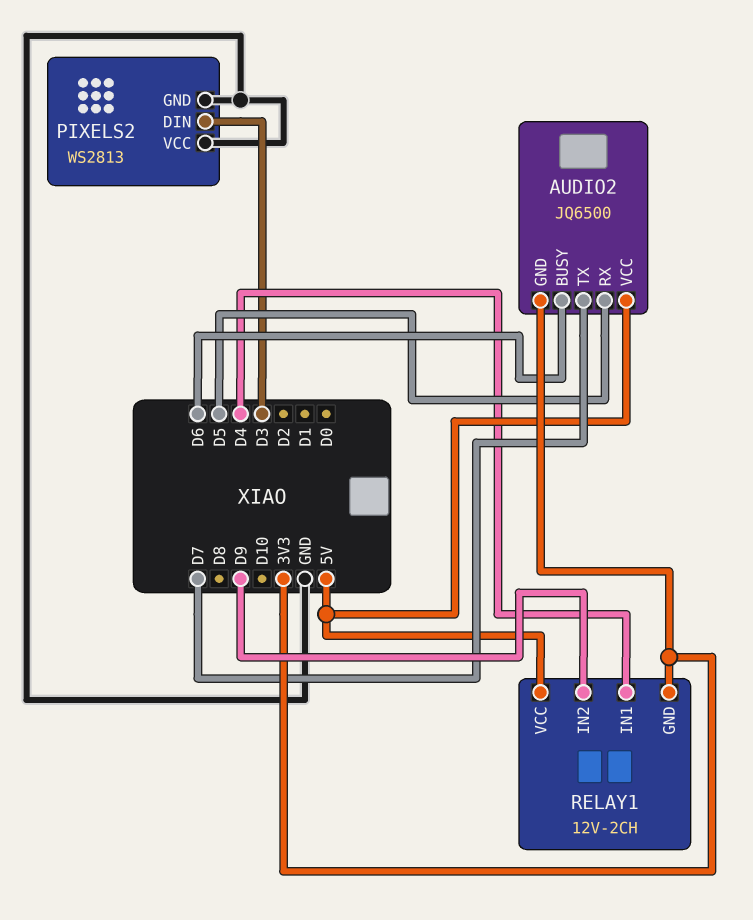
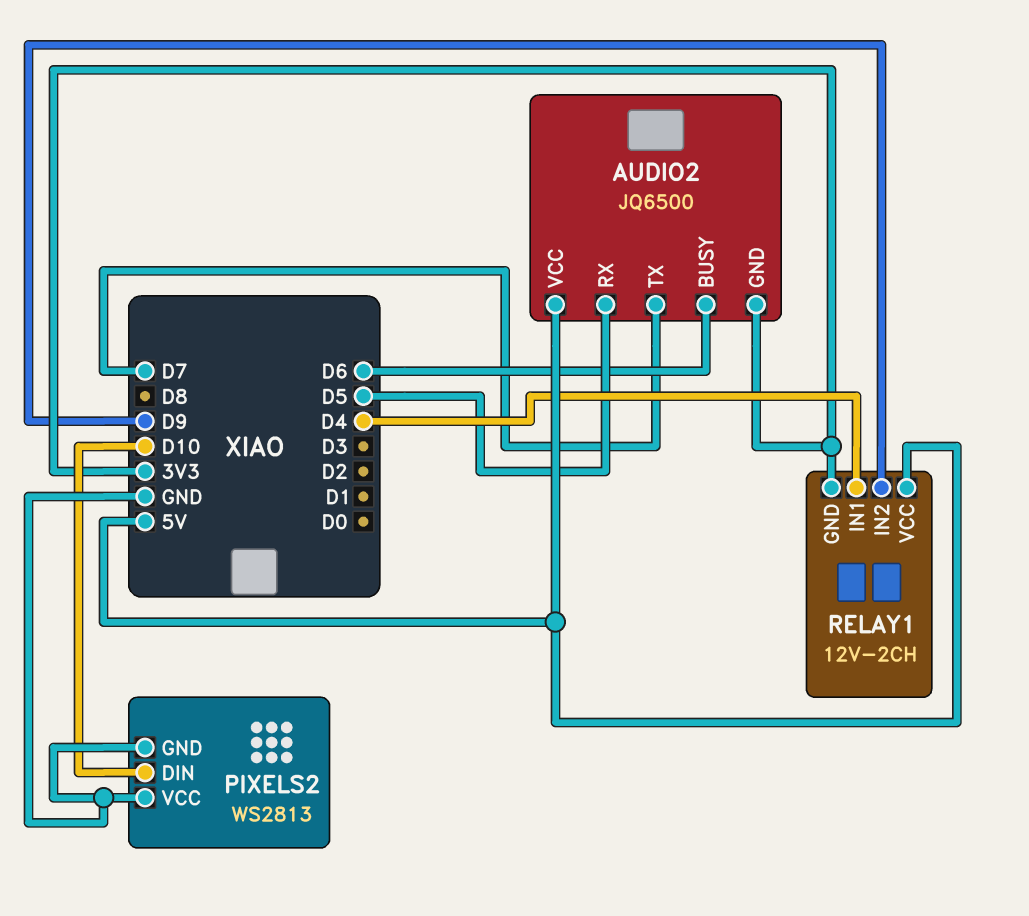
PIXELS2 pin DIN: D3 -> D10

